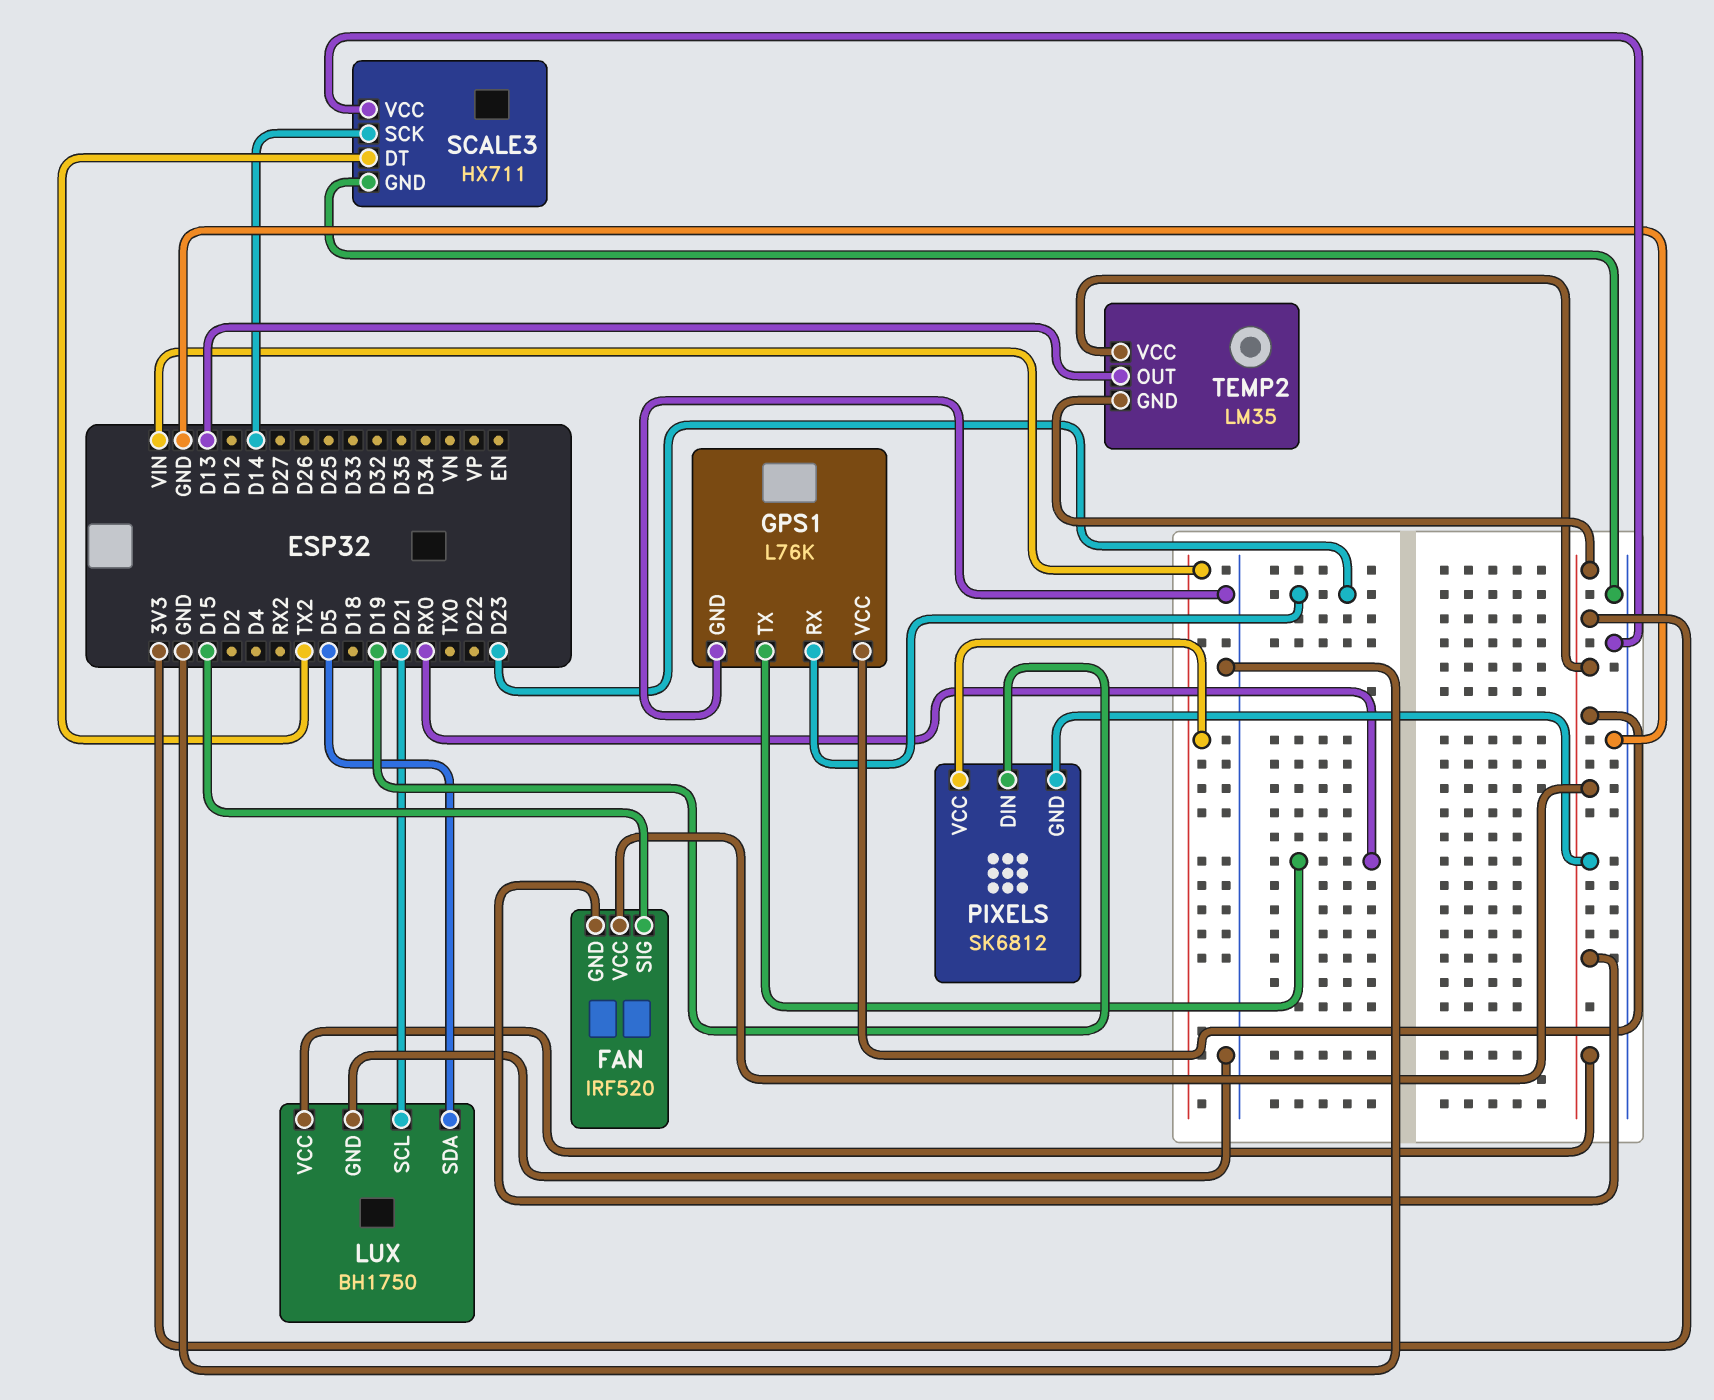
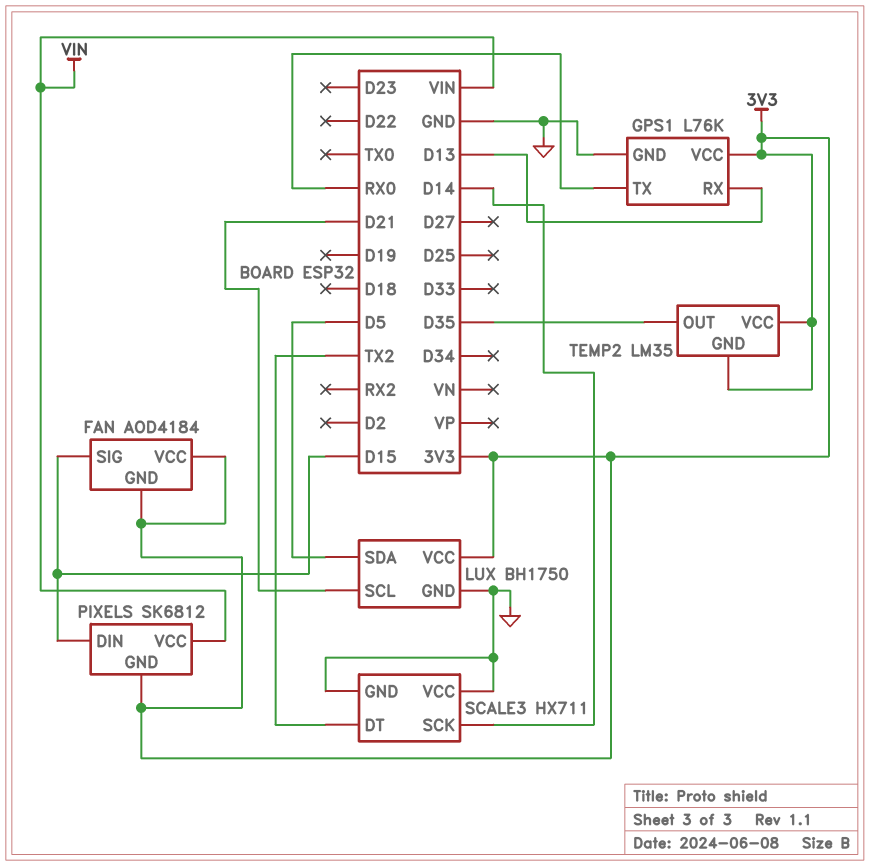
FAN: IRF520 -> AOD4184
GPS1 pin RX: D23 -> D13
PIXELS pin DIN: D19 -> D15
TEMP2 pin OUT: D13 -> D35

